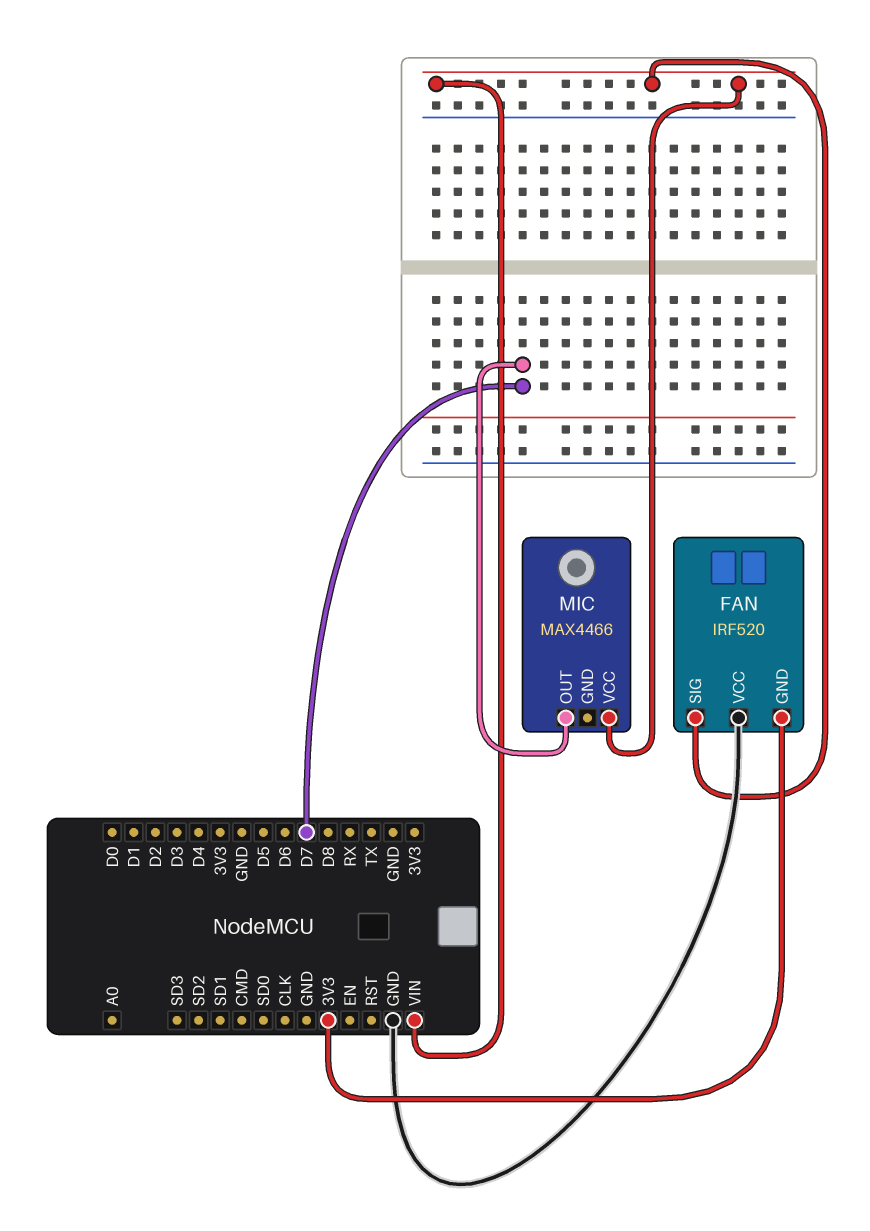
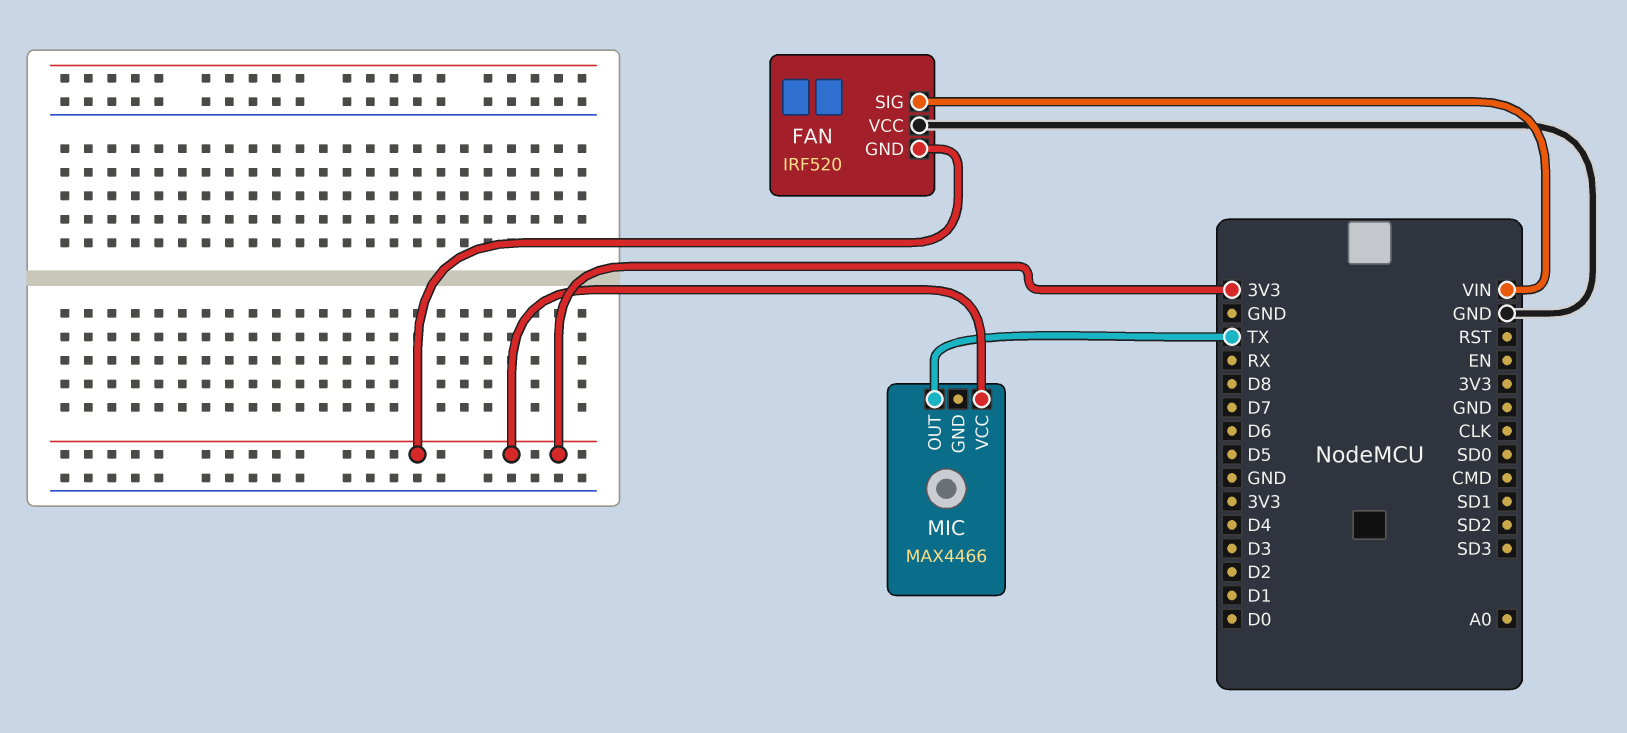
MIC pin OUT: D7 -> TX
MIC pin VCC: VIN -> 3V3

